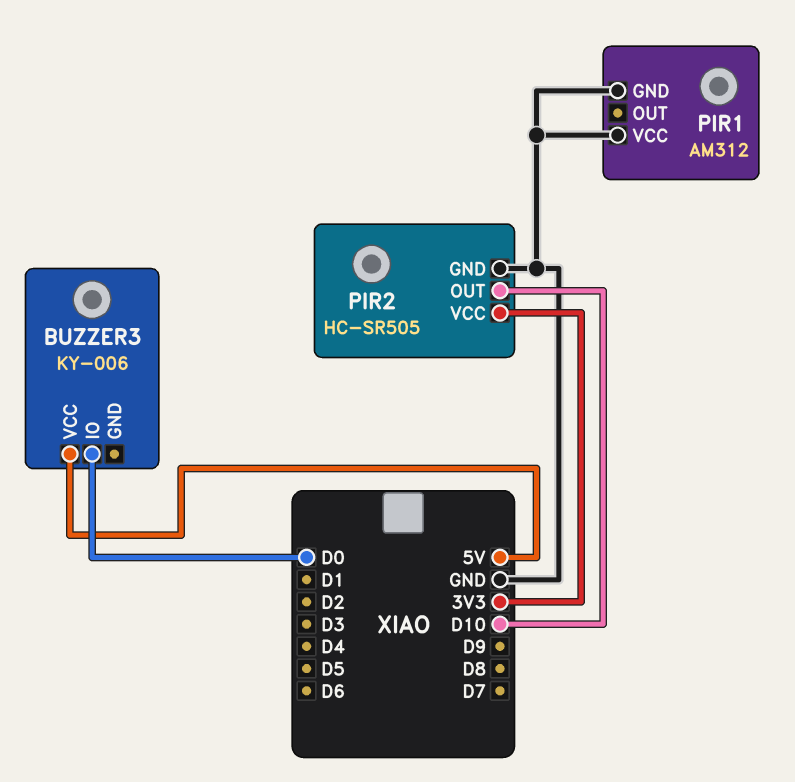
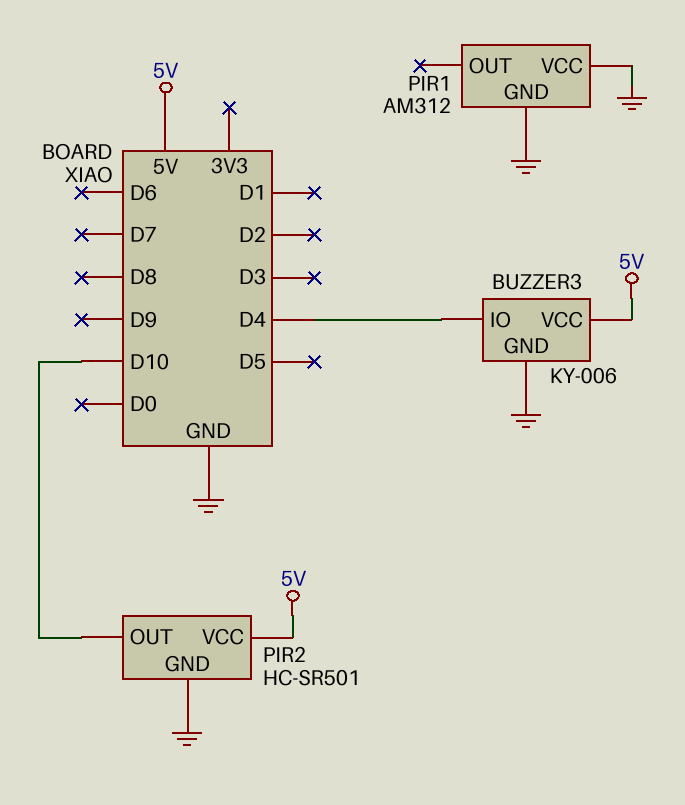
BUZZER3 pin GND: none -> GND
BUZZER3 pin IO: D0 -> D4
PIR2: HC-SR505 -> HC-SR501
PIR2 pin VCC: 3V3 -> 5V

